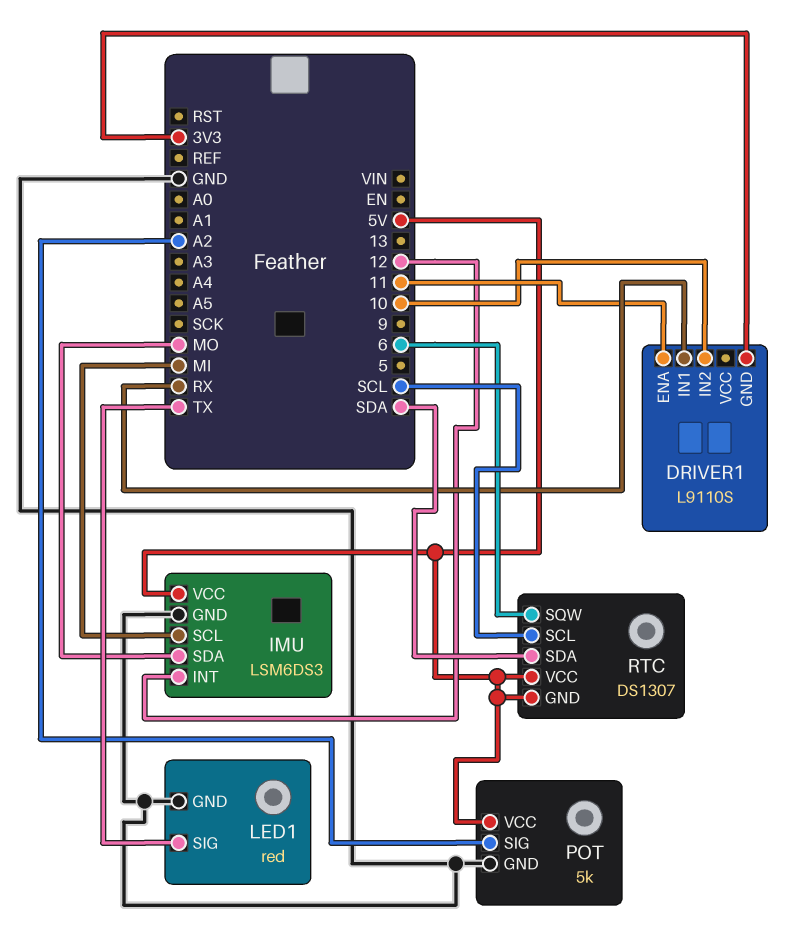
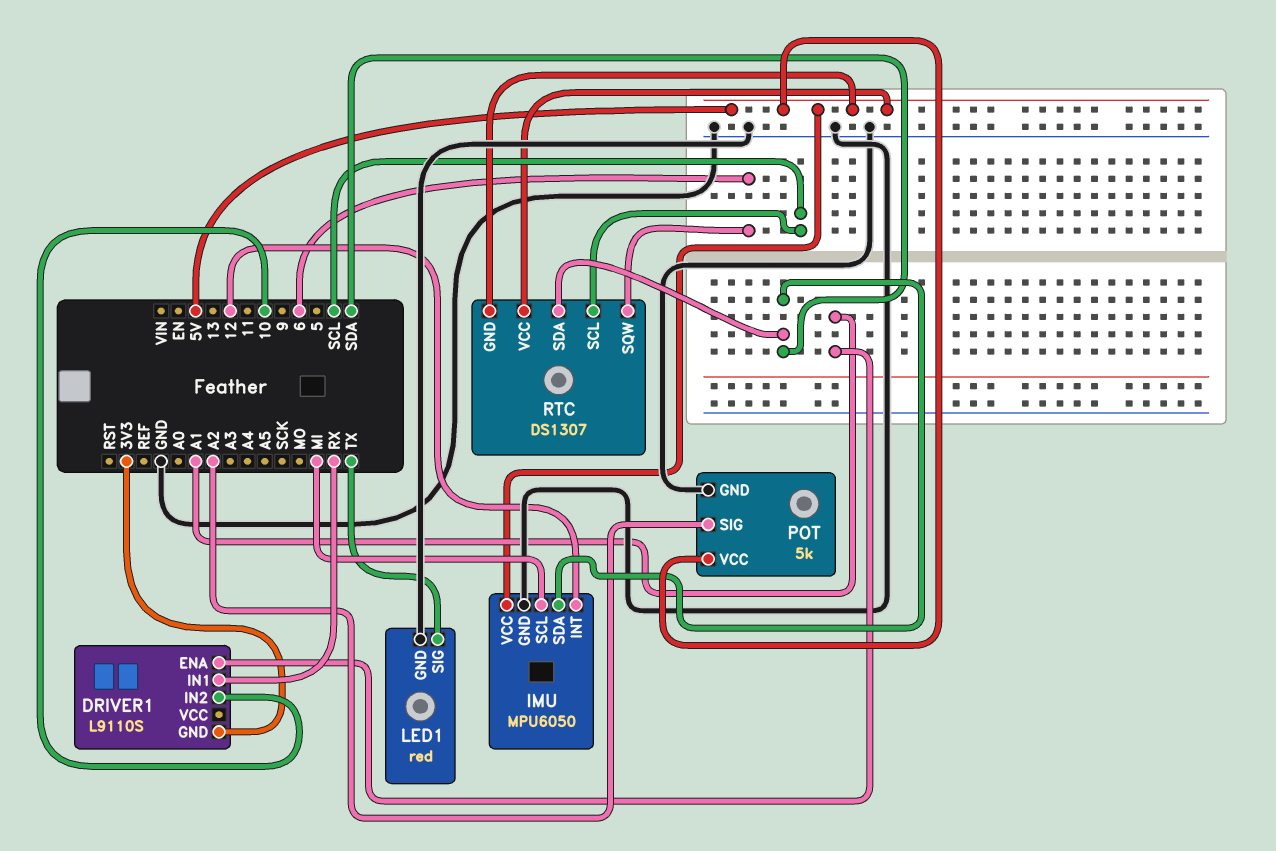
DRIVER1 pin ENA: 11 -> A1
IMU: LSM6DS3 -> MPU6050
IMU pin SDA: MO -> SDA

